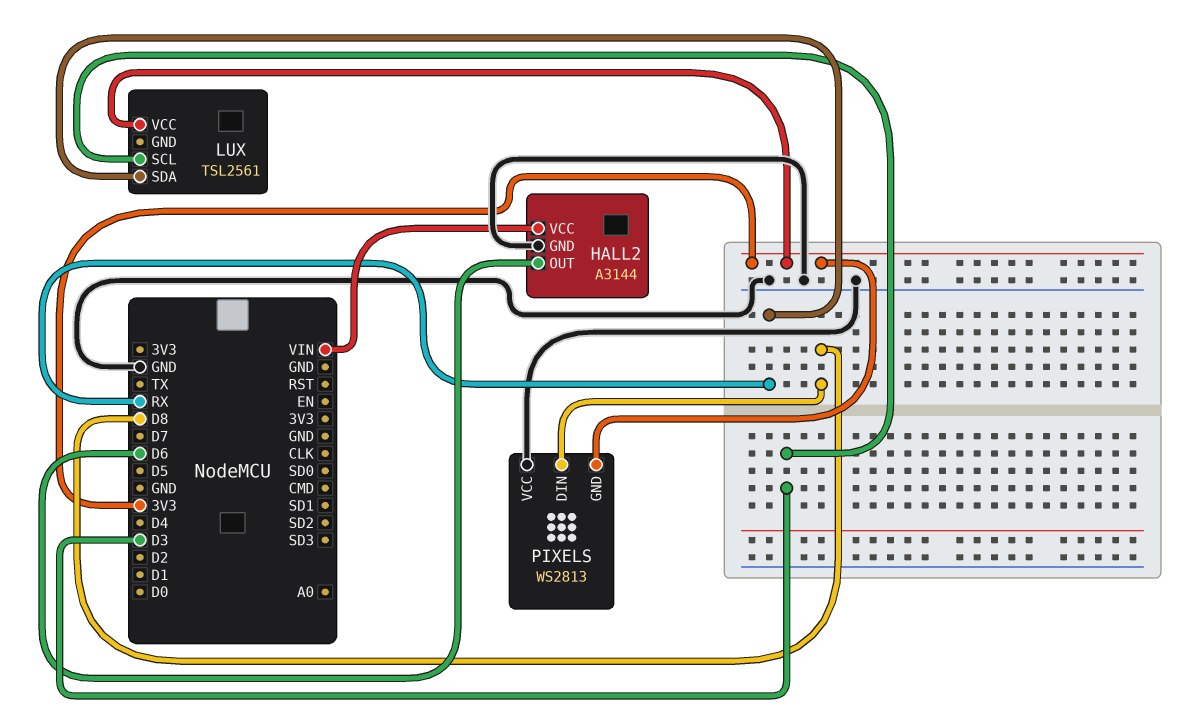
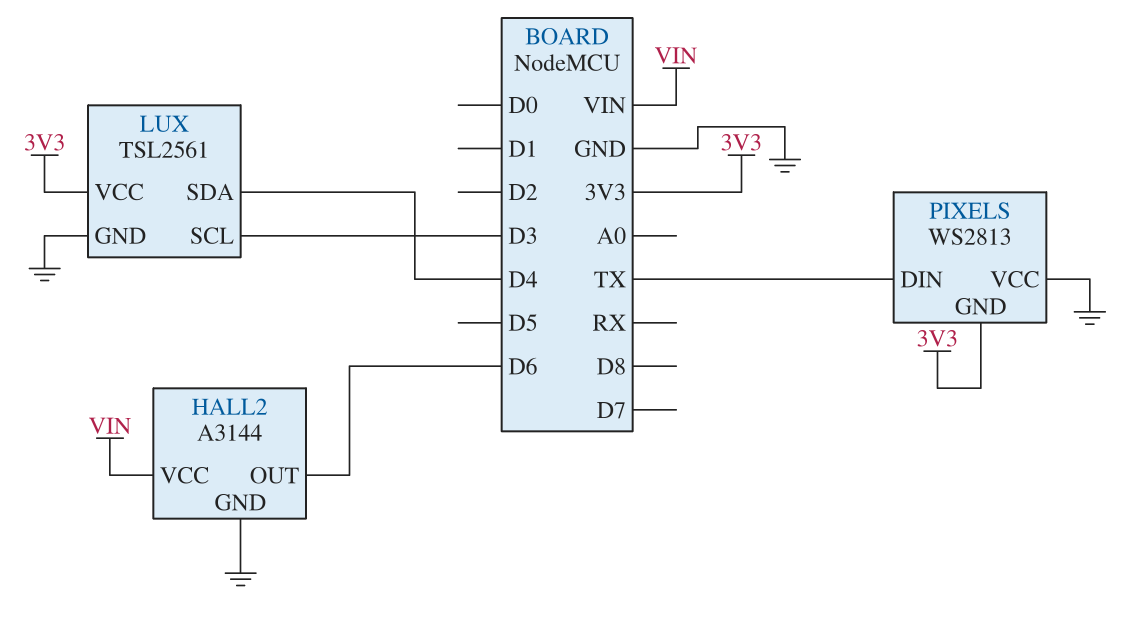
LUX pin GND: none -> GND
LUX pin SDA: RX -> D4
PIXELS pin DIN: D8 -> TX

